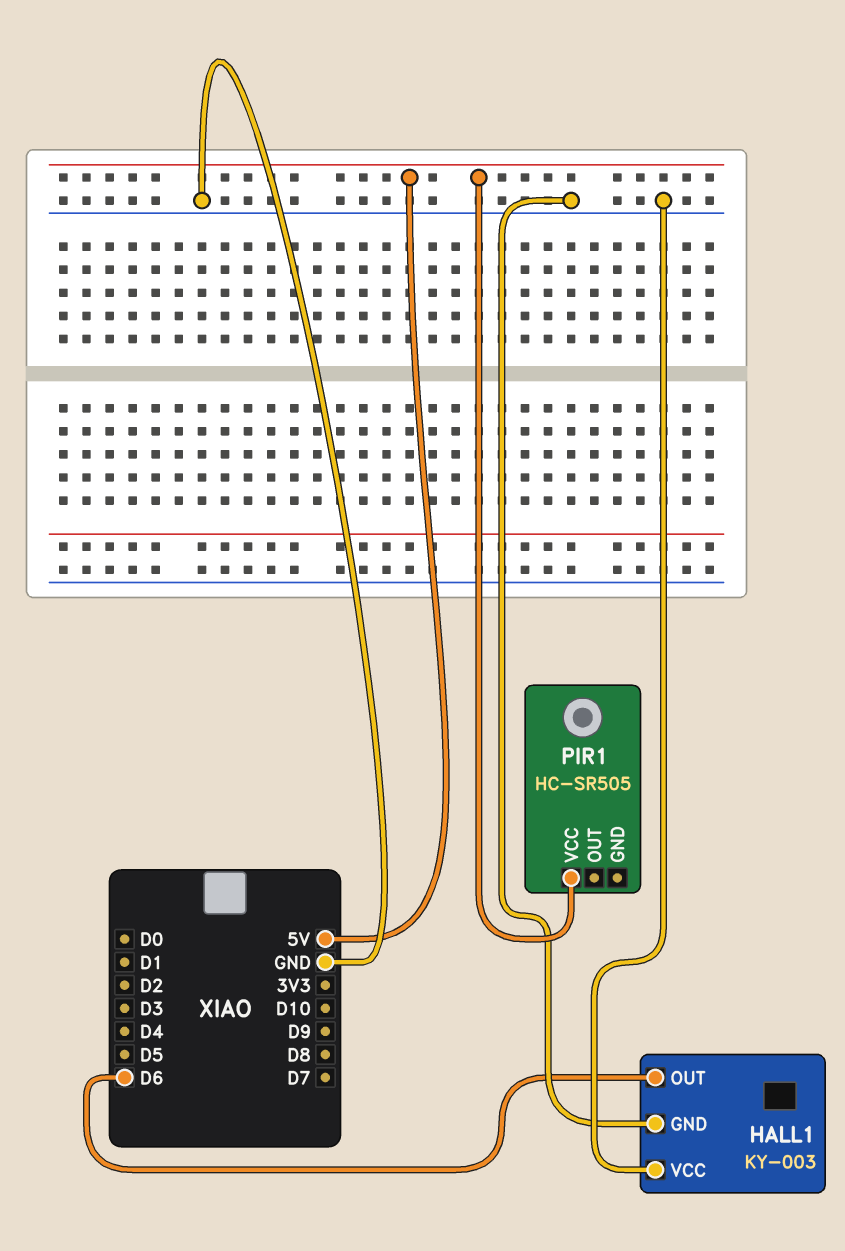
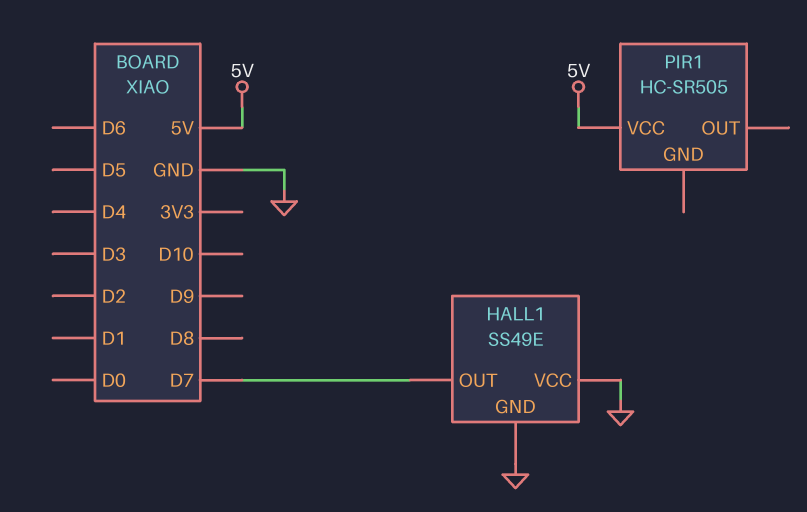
HALL1: KY-003 -> SS49E
HALL1 pin OUT: D6 -> D7

